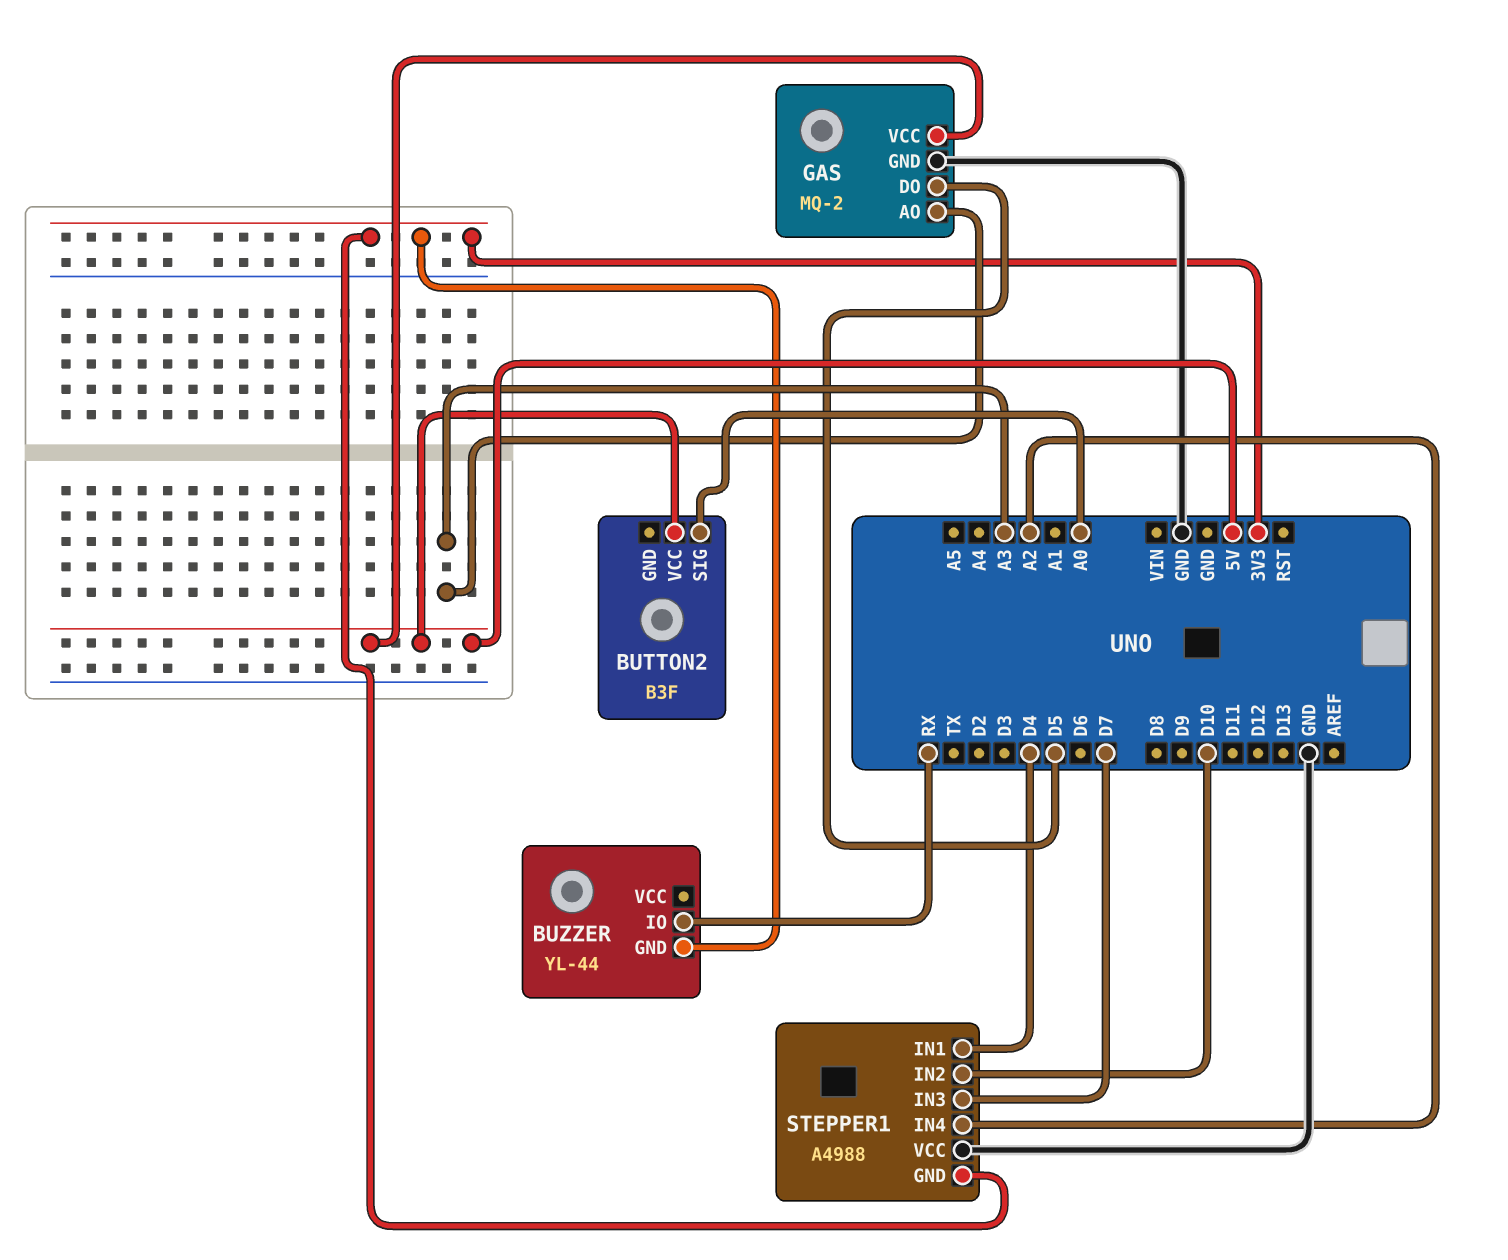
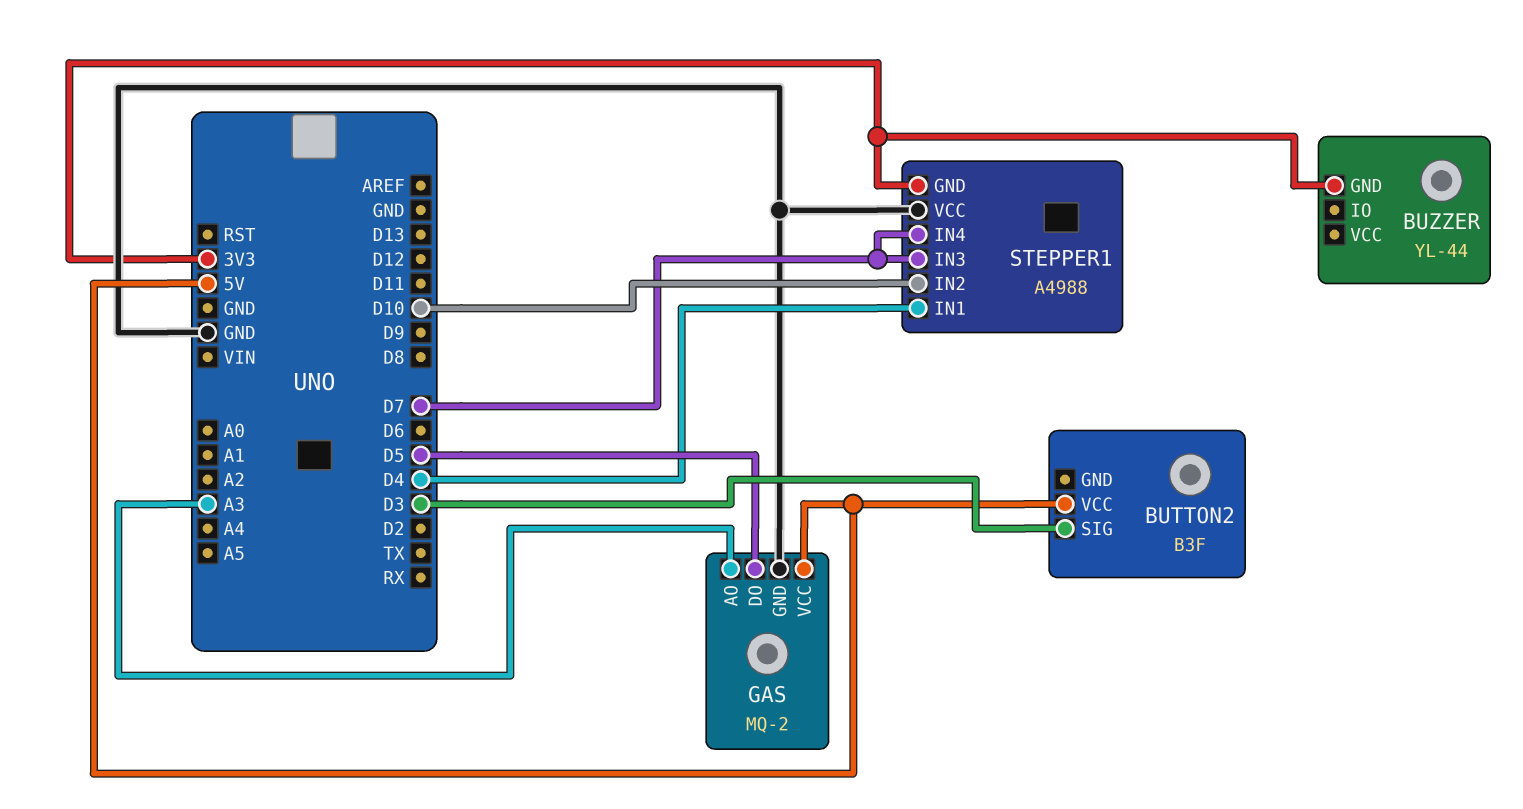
BUTTON2 pin SIG: A0 -> D3
BUZZER pin IO: RX -> none
STEPPER1 pin IN4: A2 -> D7

